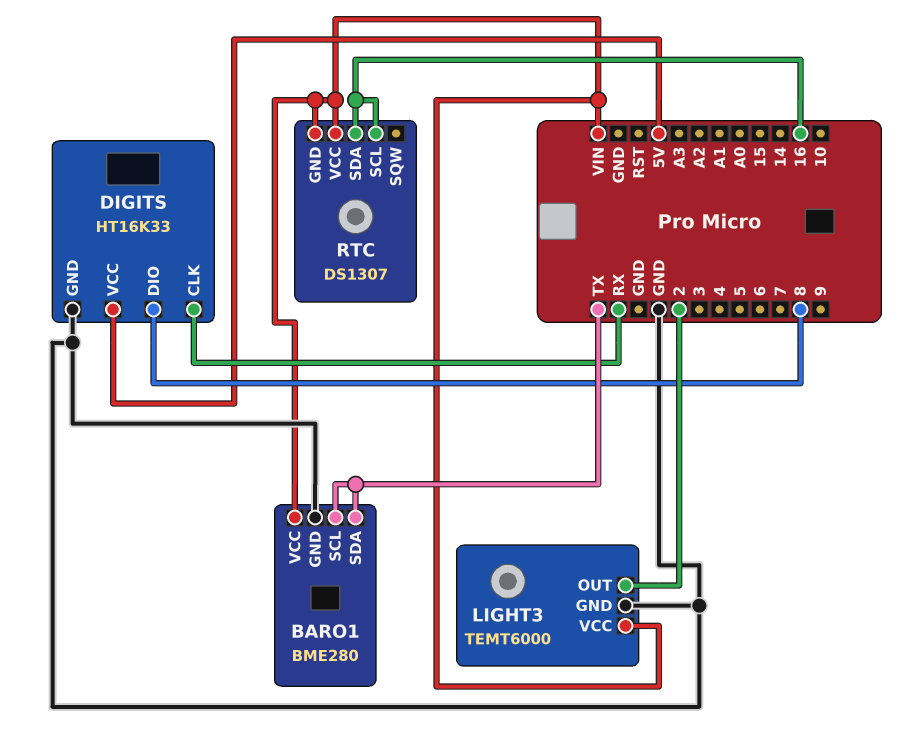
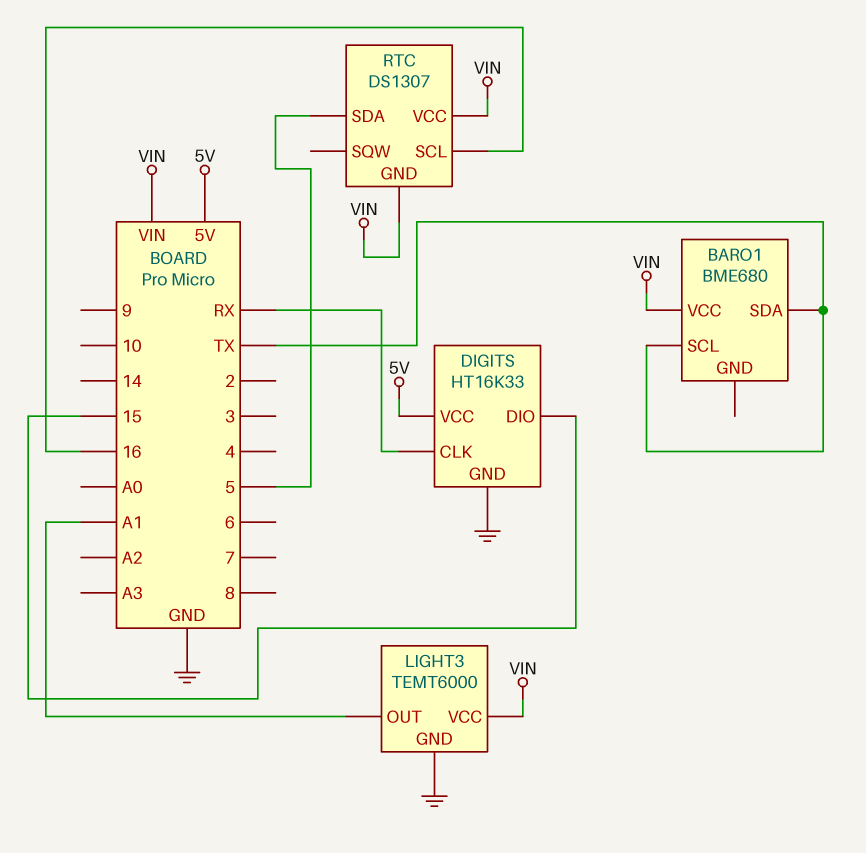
BARO1: BME280 -> BME680
BARO1 pin GND: GND -> none
DIGITS pin DIO: 8 -> 15
LIGHT3 pin OUT: 2 -> A1
RTC pin SDA: 16 -> 5

